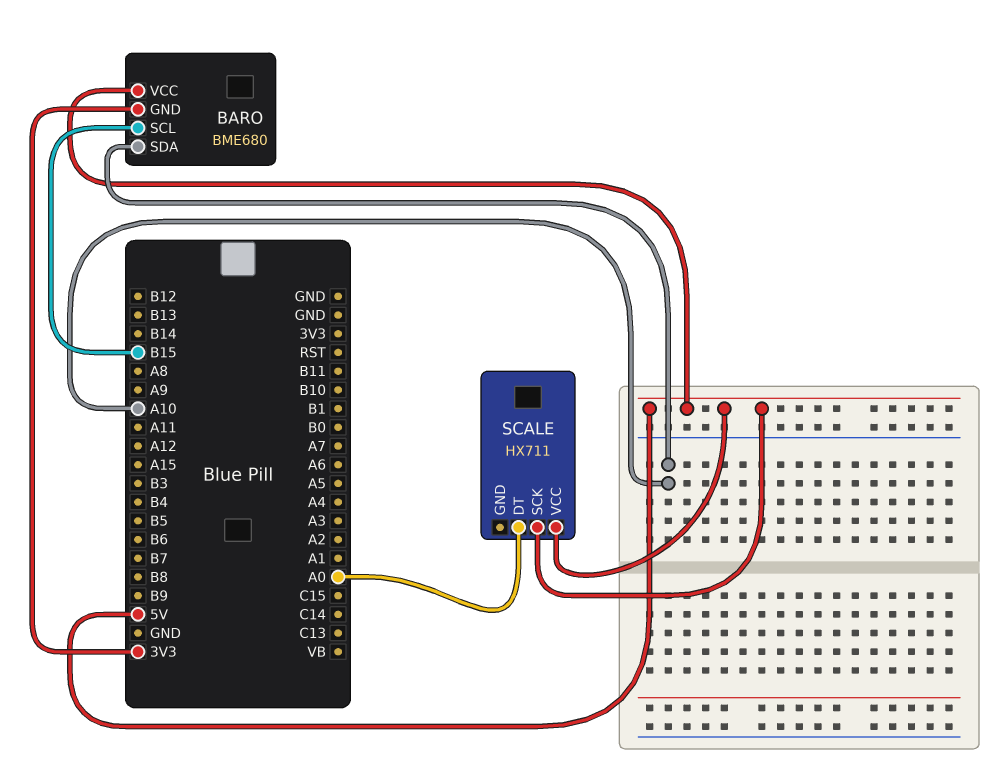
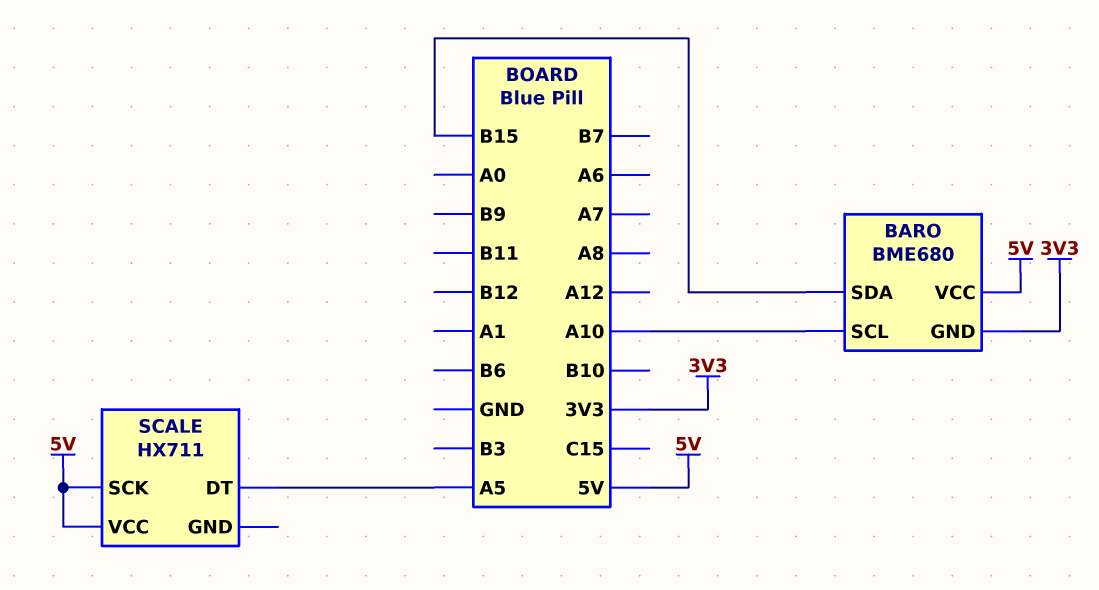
BARO pin SCL: B15 -> A10
BARO pin SDA: A10 -> B15
SCALE pin DT: A0 -> A5

